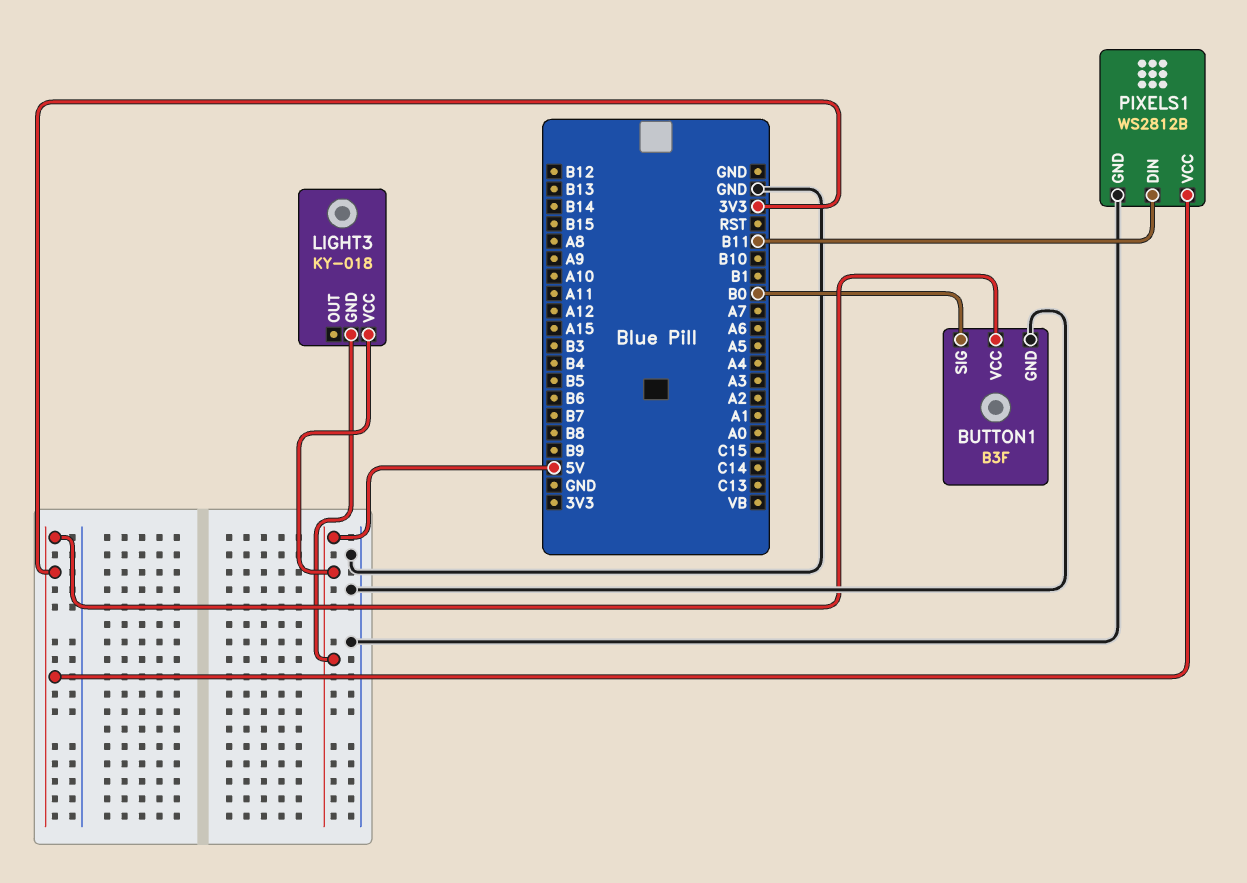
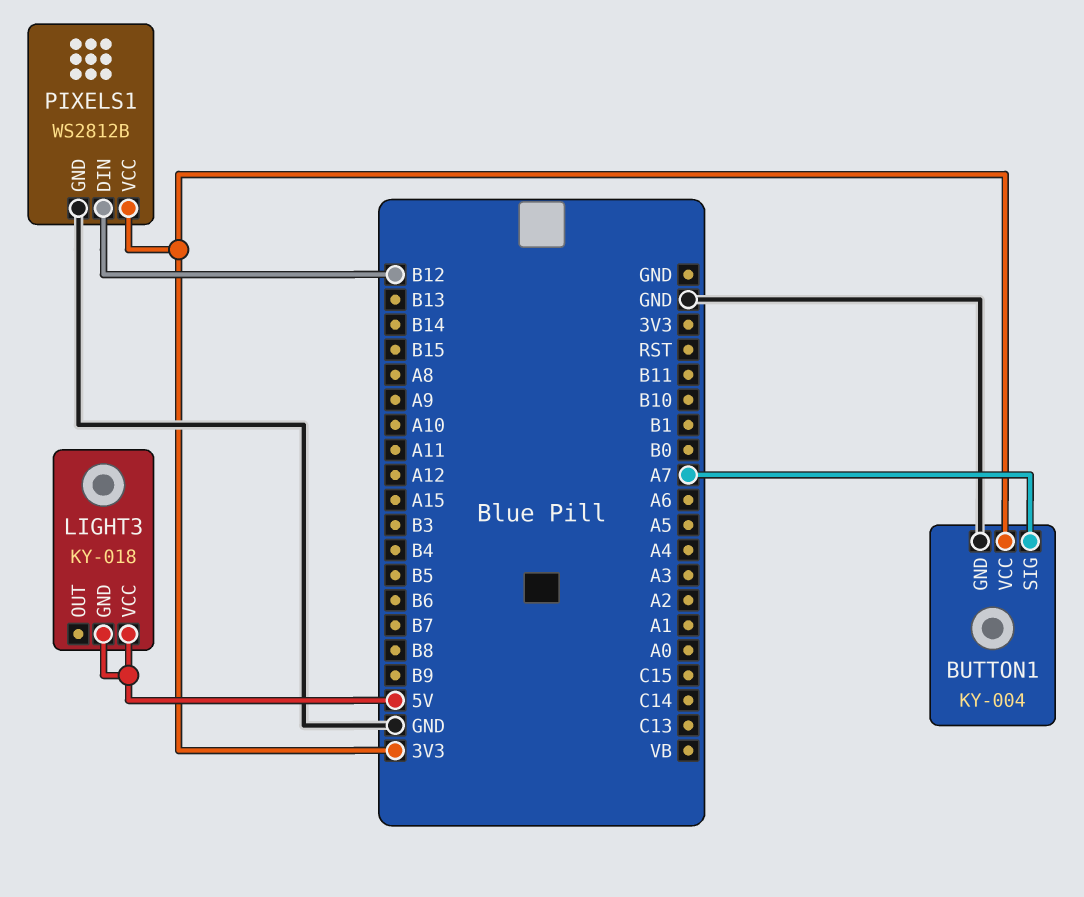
BUTTON1: B3F -> KY-004
BUTTON1 pin SIG: B0 -> A7
PIXELS1 pin DIN: B11 -> B12

